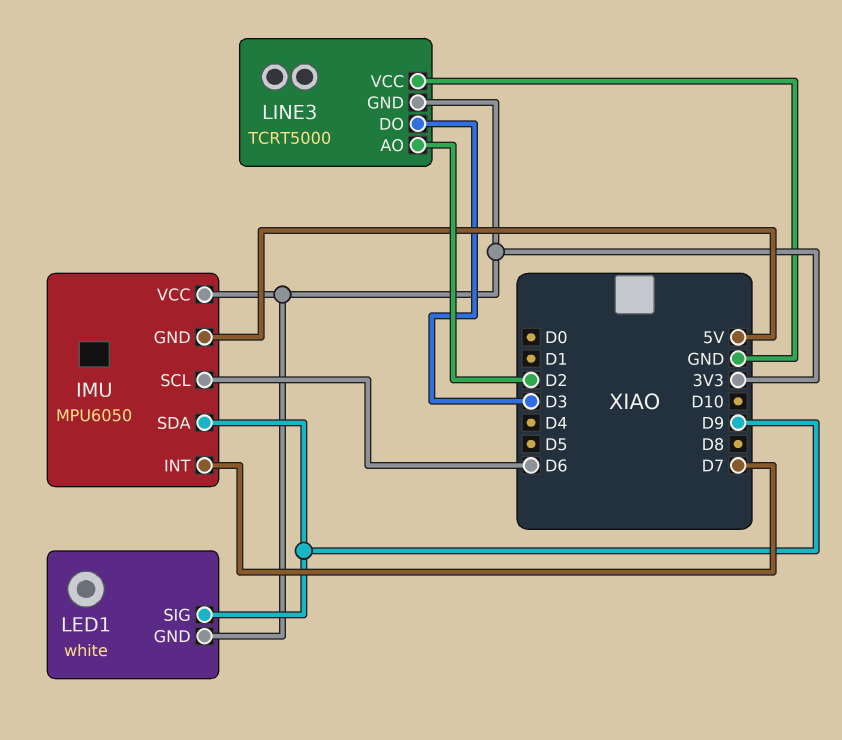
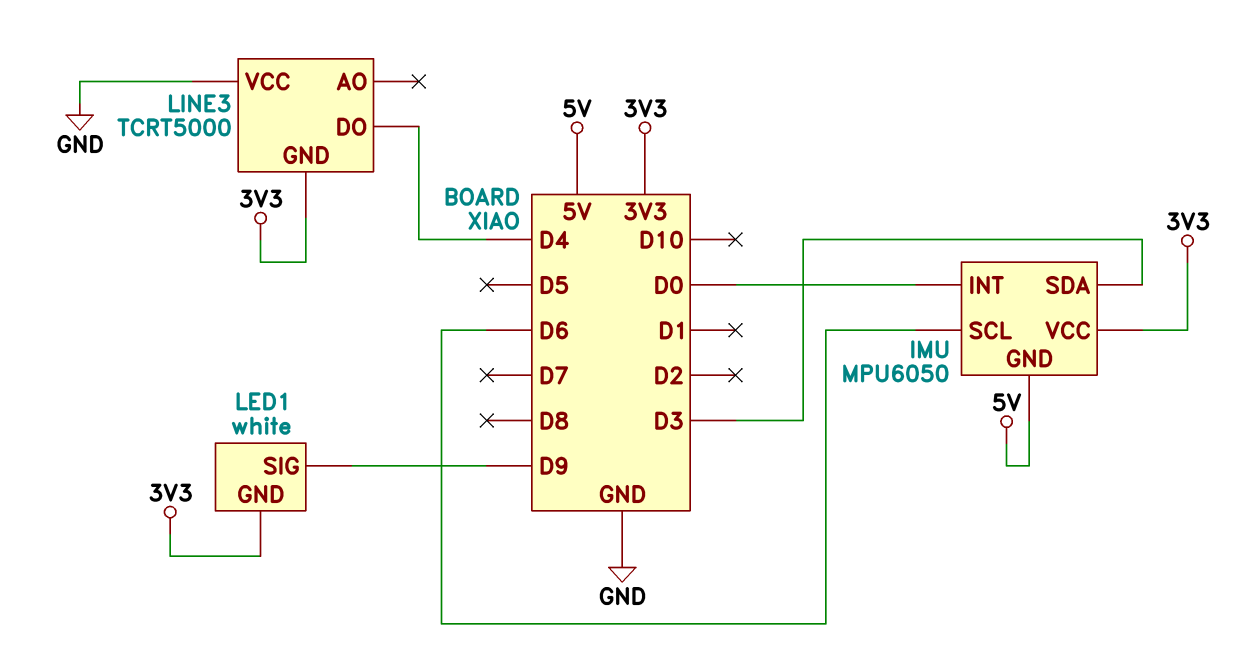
IMU pin INT: D7 -> D0
IMU pin SDA: D9 -> D3
LINE3 pin AO: D2 -> none
LINE3 pin DO: D3 -> D4

